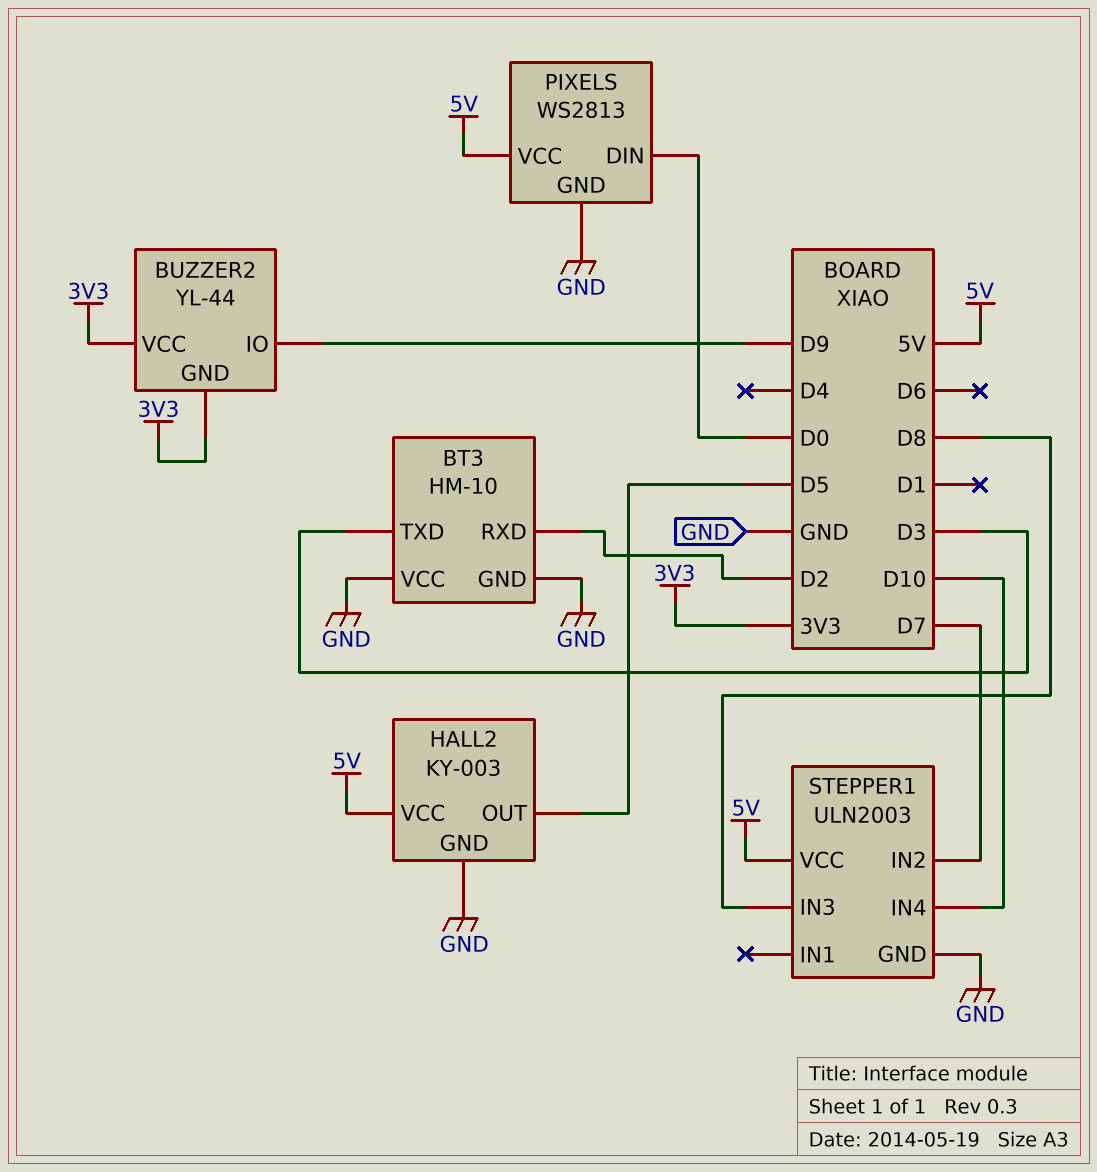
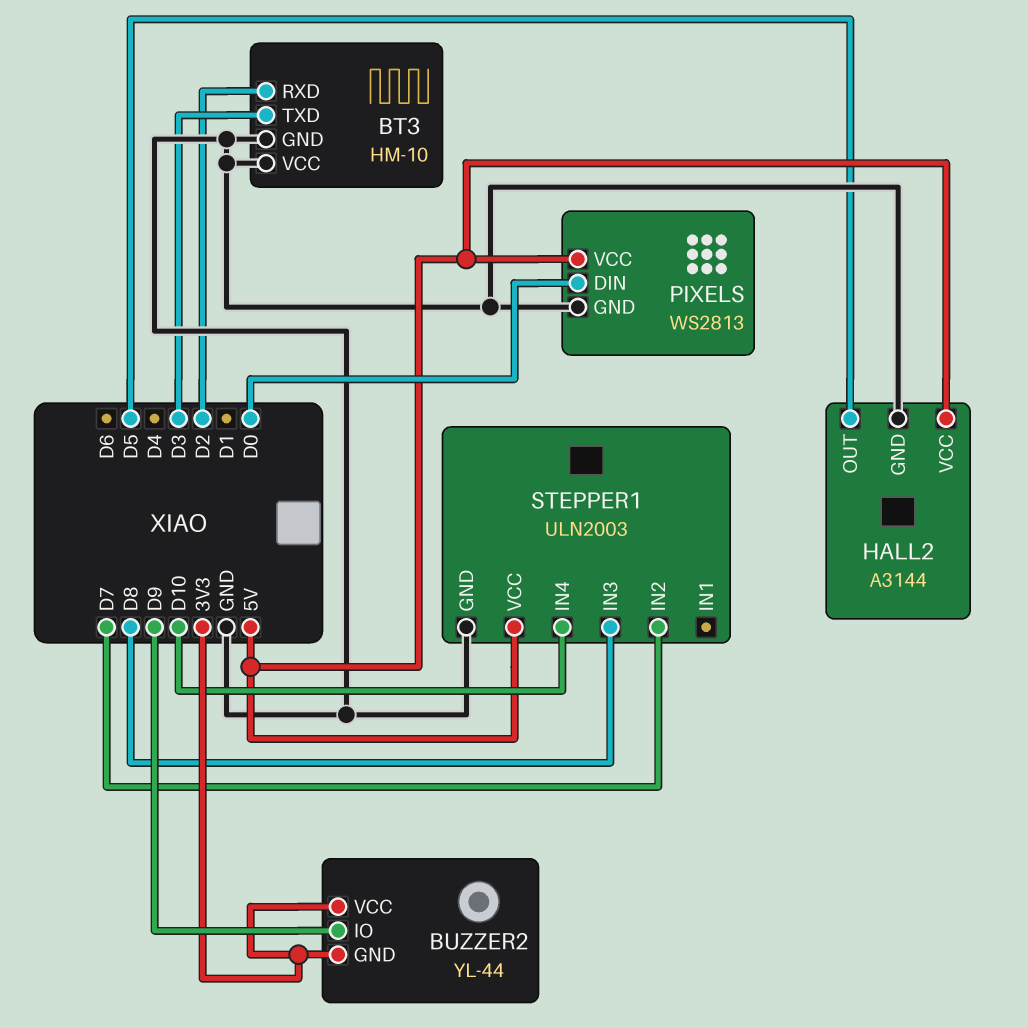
HALL2: KY-003 -> A3144

